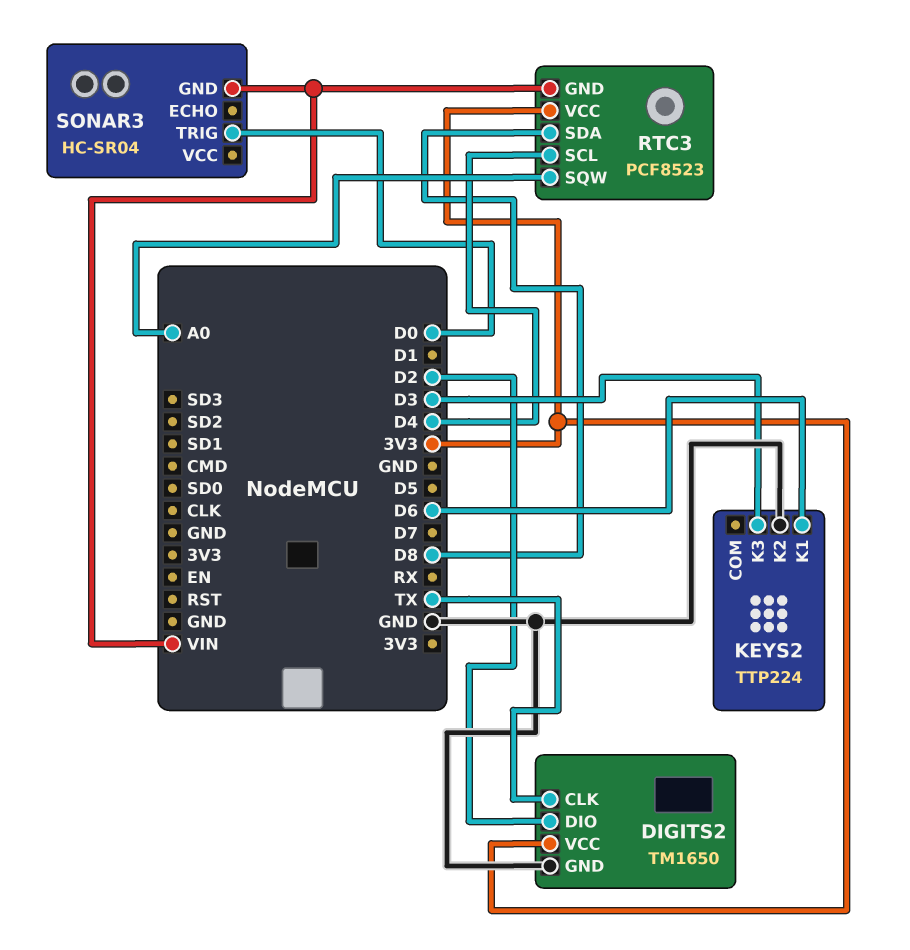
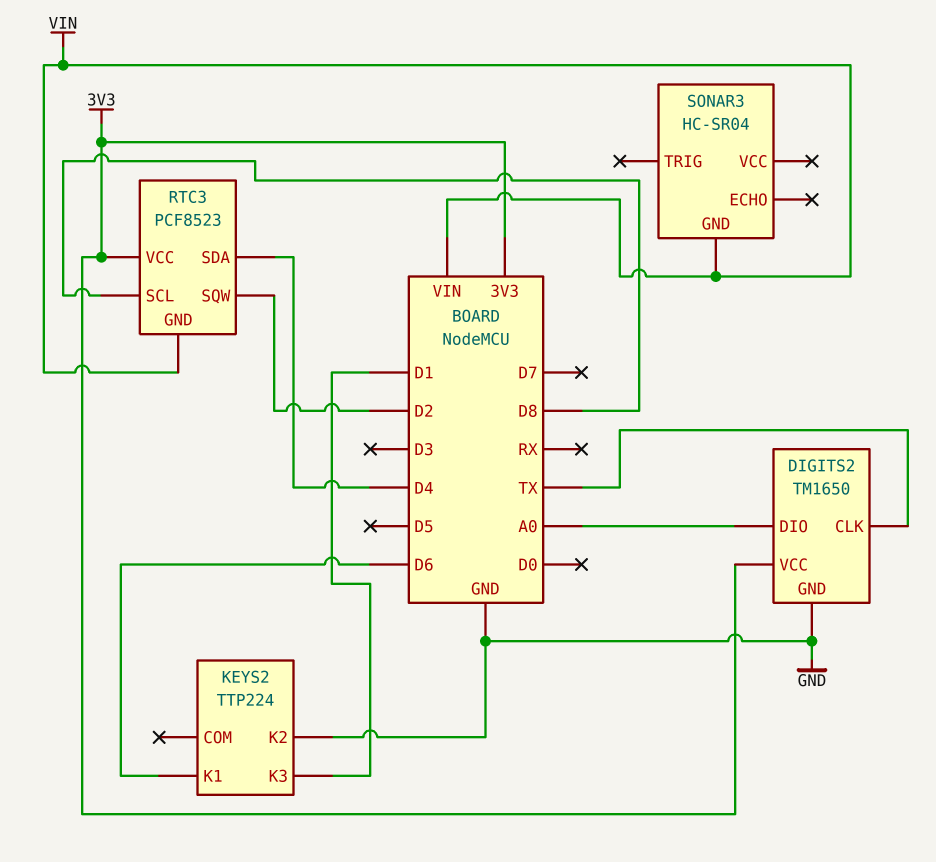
DIGITS2 pin DIO: D2 -> A0
KEYS2 pin K3: D3 -> D1
RTC3 pin SCL: D4 -> D8
RTC3 pin SDA: D8 -> D4
RTC3 pin SQW: A0 -> D2
SONAR3 pin TRIG: D0 -> none

